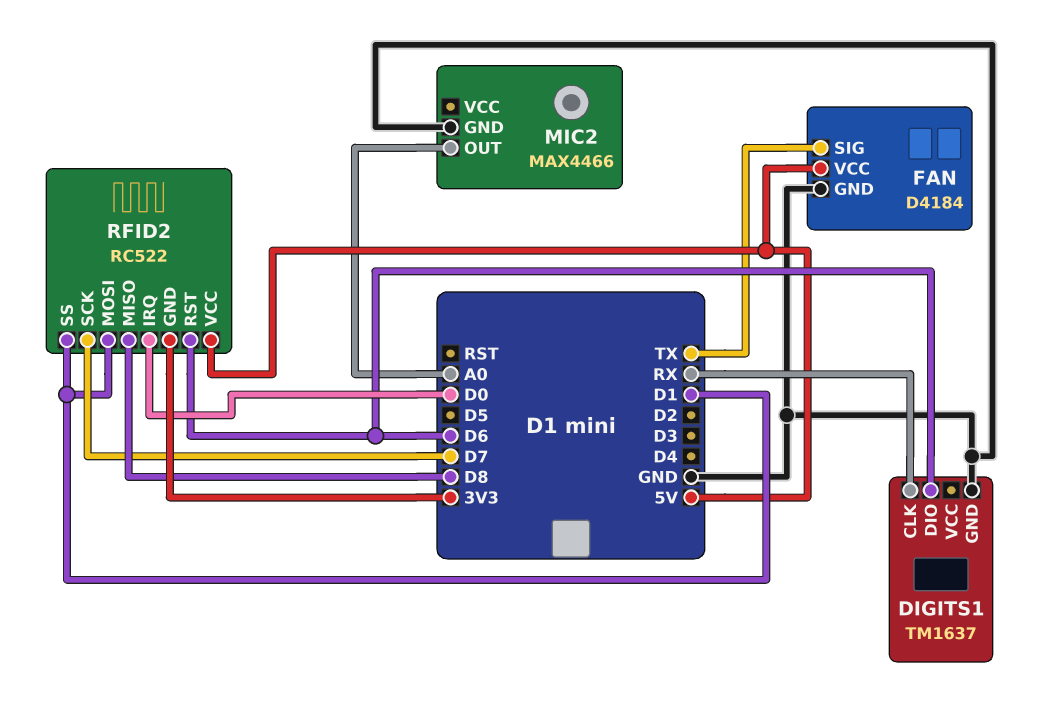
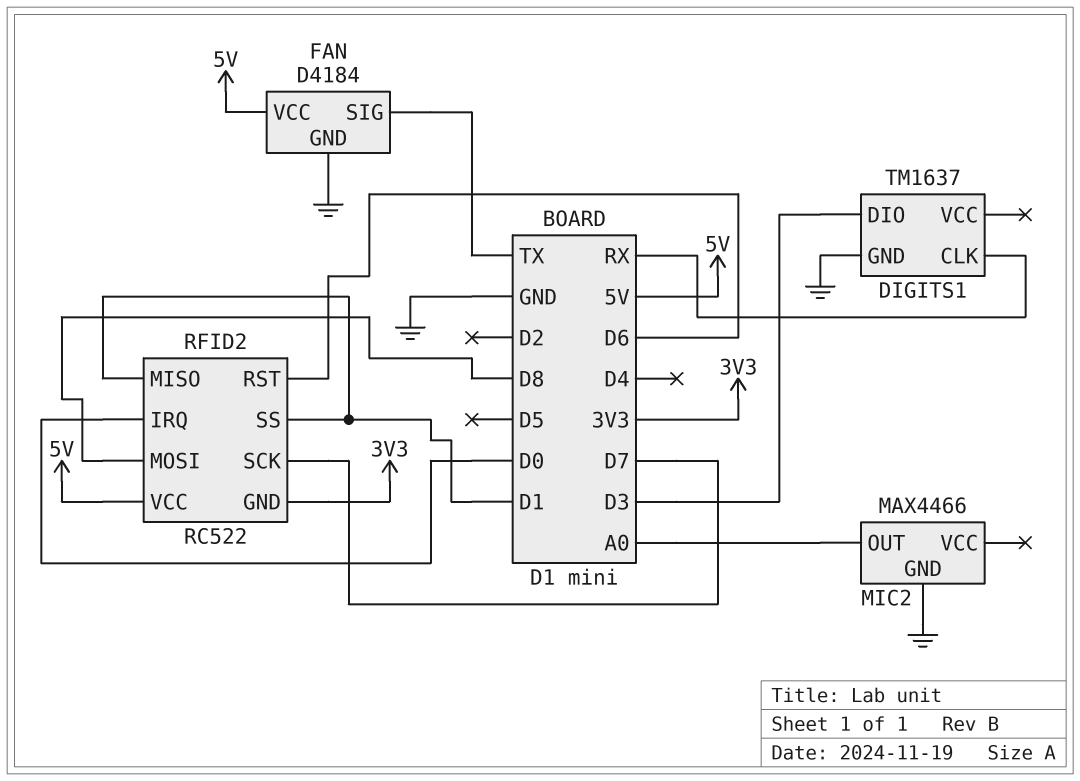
DIGITS1 pin DIO: D6 -> D3
RFID2 pin MISO: D8 -> D1
RFID2 pin MOSI: D1 -> D8

